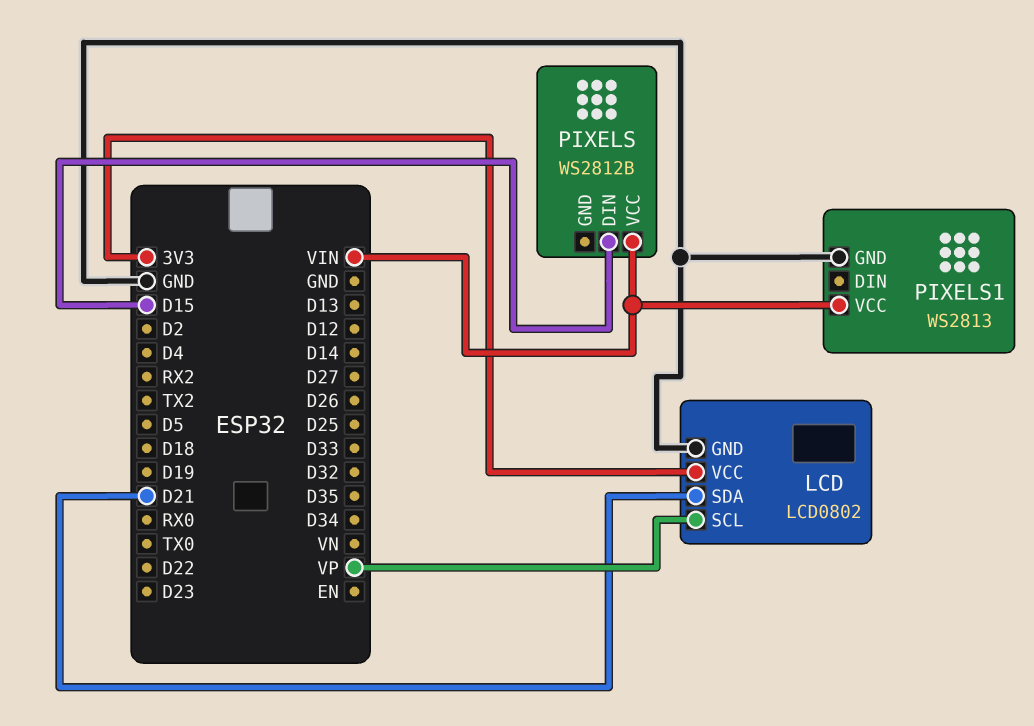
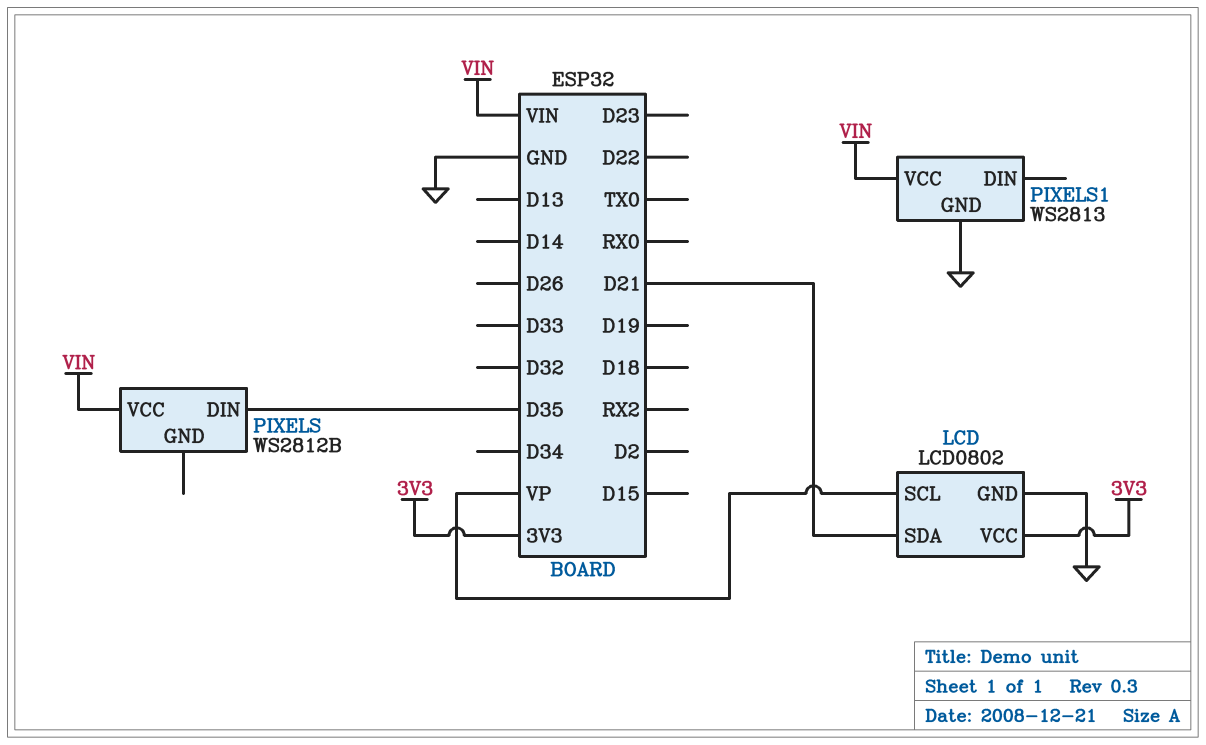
PIXELS pin DIN: D15 -> D35

